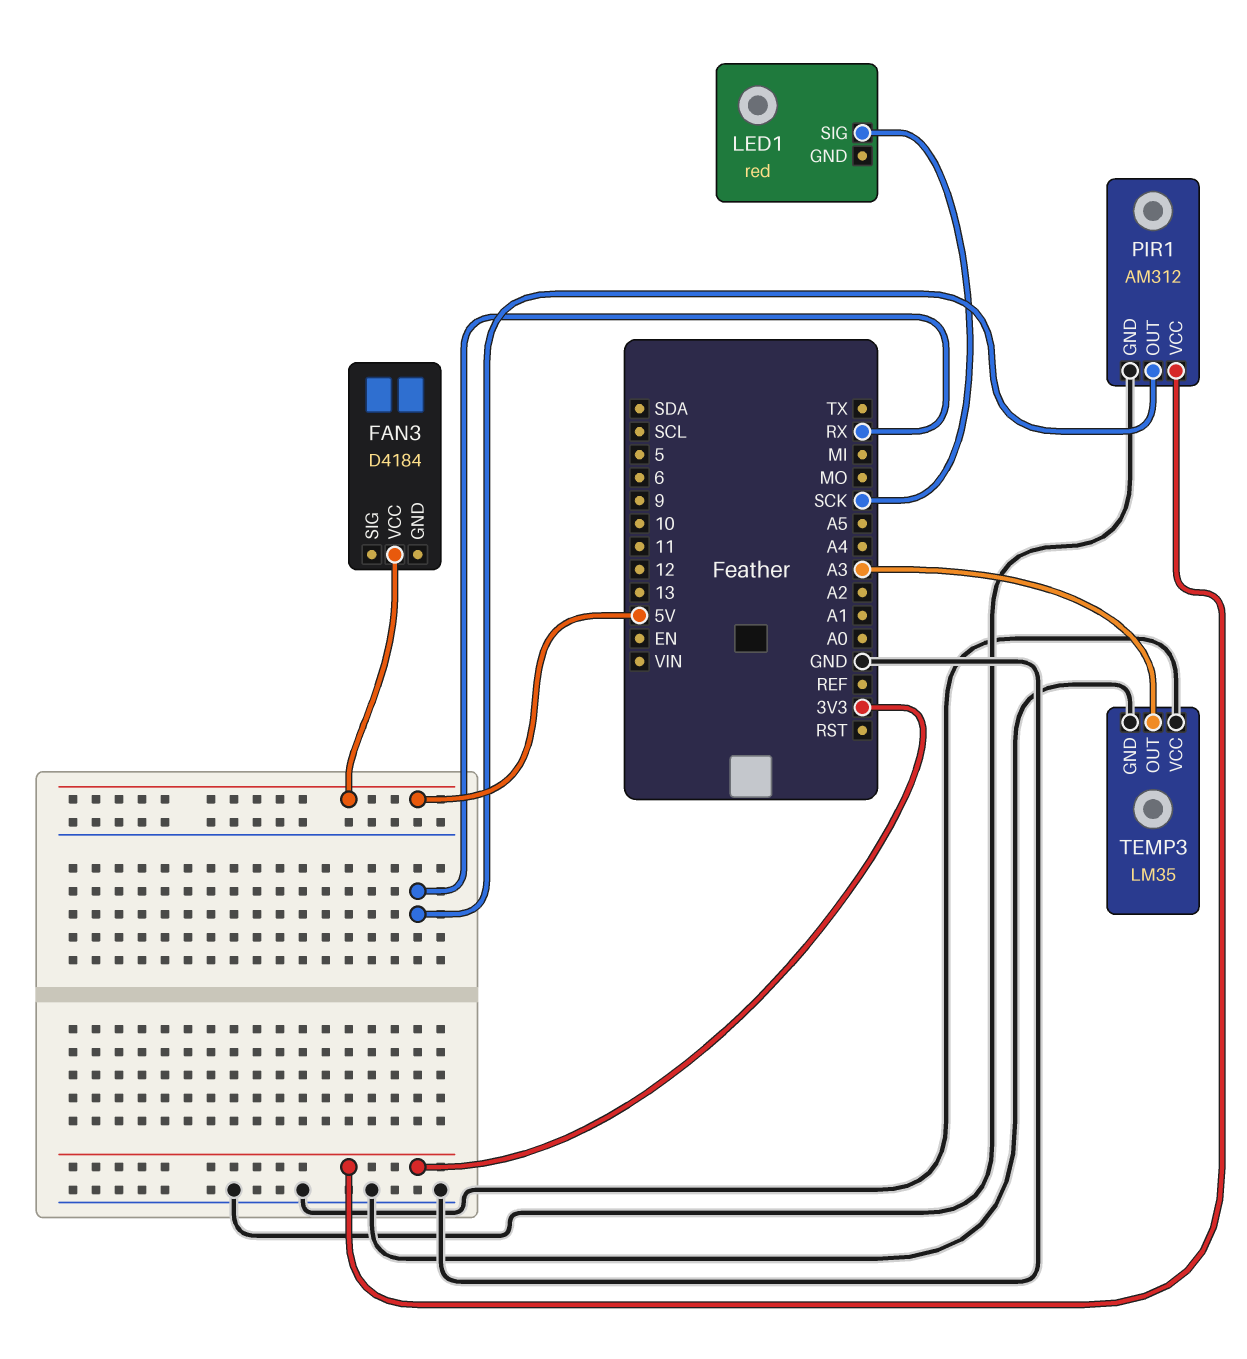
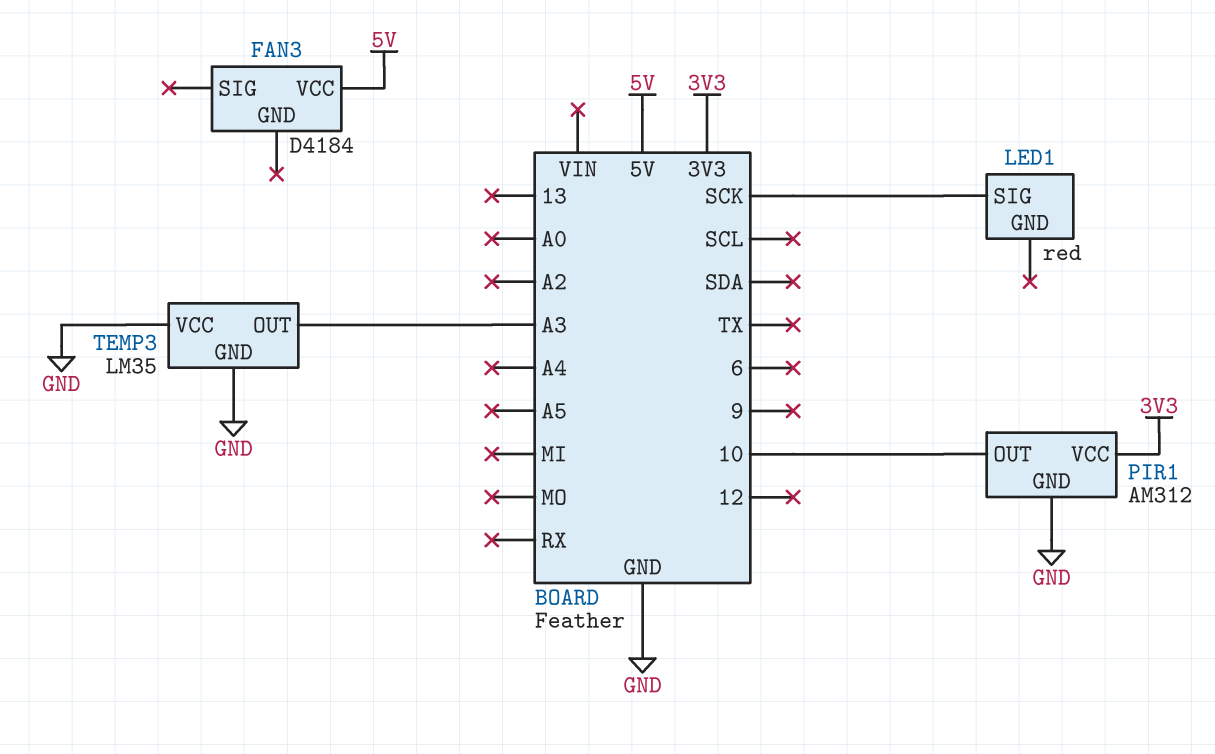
PIR1 pin OUT: RX -> 10

